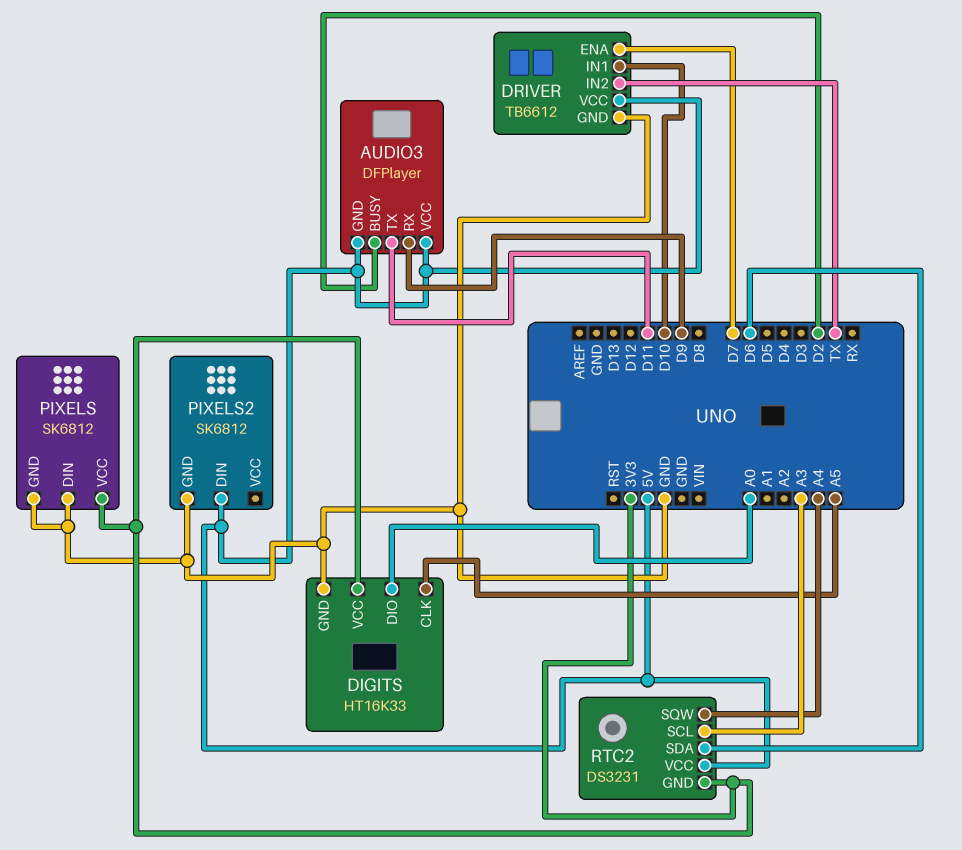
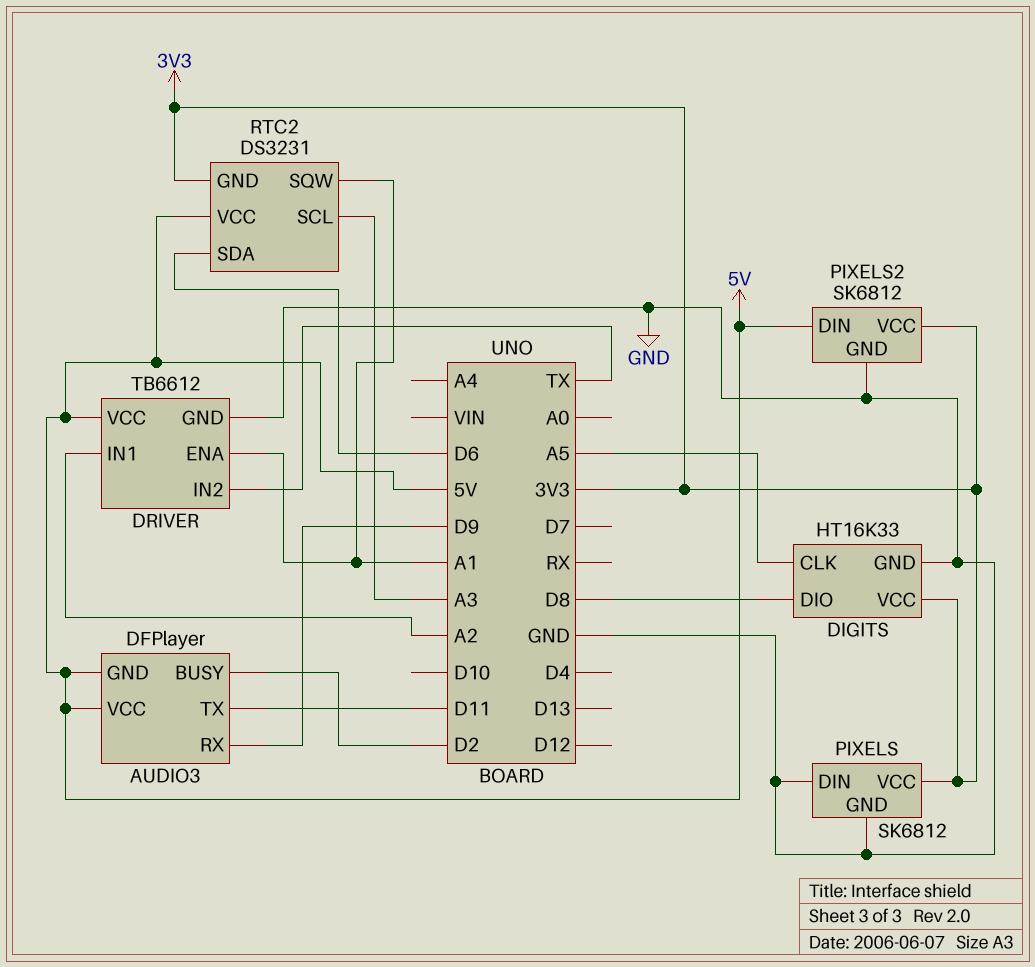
DIGITS pin DIO: A0 -> D8
DRIVER pin ENA: D7 -> A1
DRIVER pin IN1: D10 -> A2
PIXELS2 pin VCC: none -> 3V3
RTC2 pin SQW: A4 -> A1

